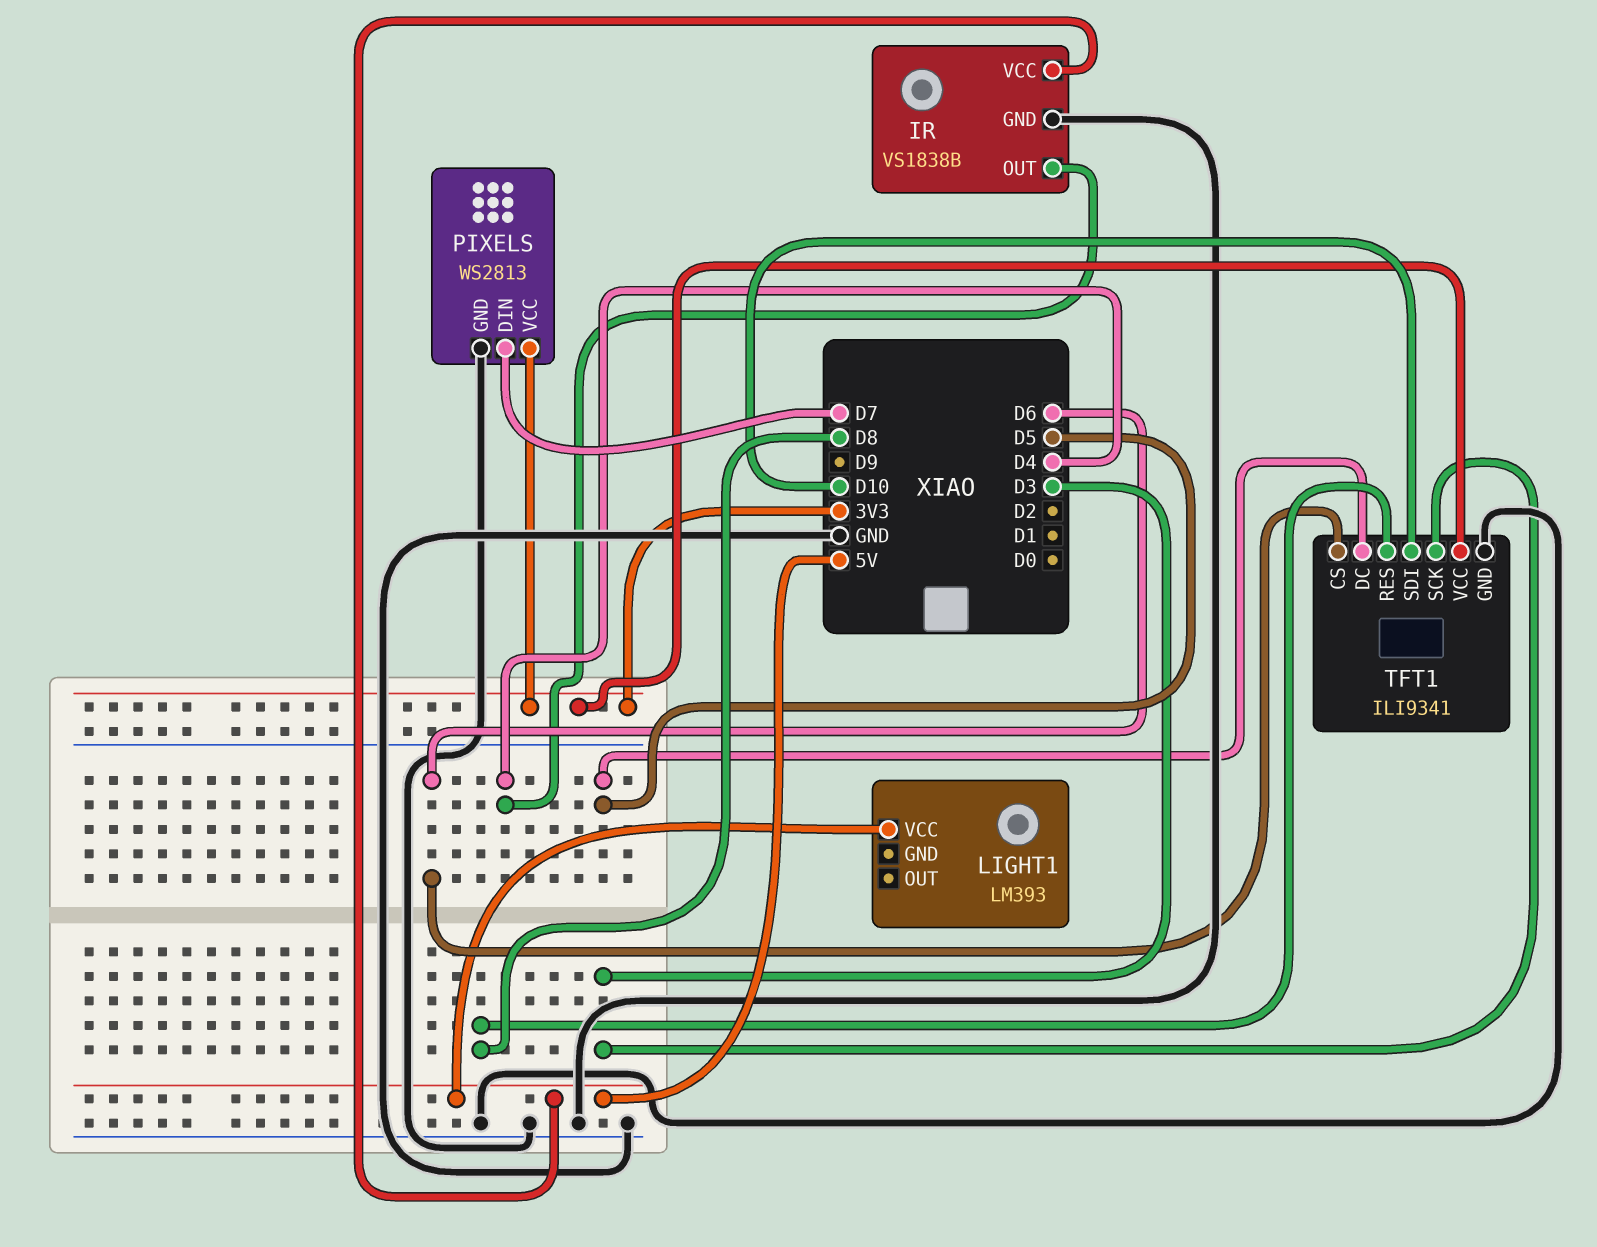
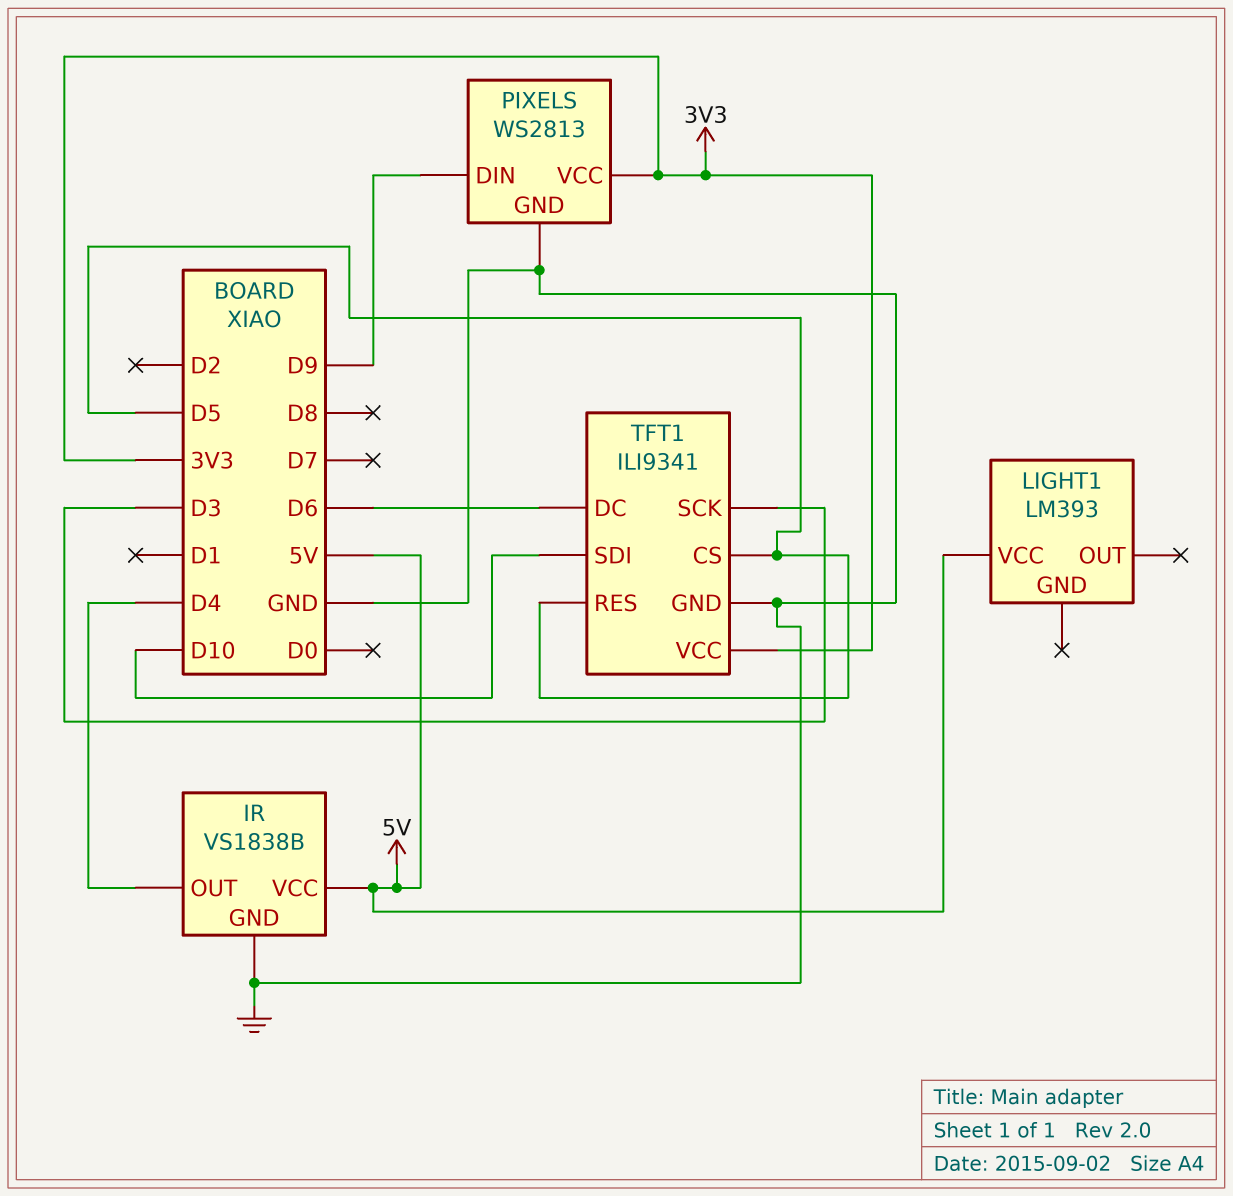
PIXELS pin DIN: D7 -> D9
TFT1 pin CS: D6 -> D5
TFT1 pin DC: D5 -> D6
TFT1 pin RES: D8 -> D5

